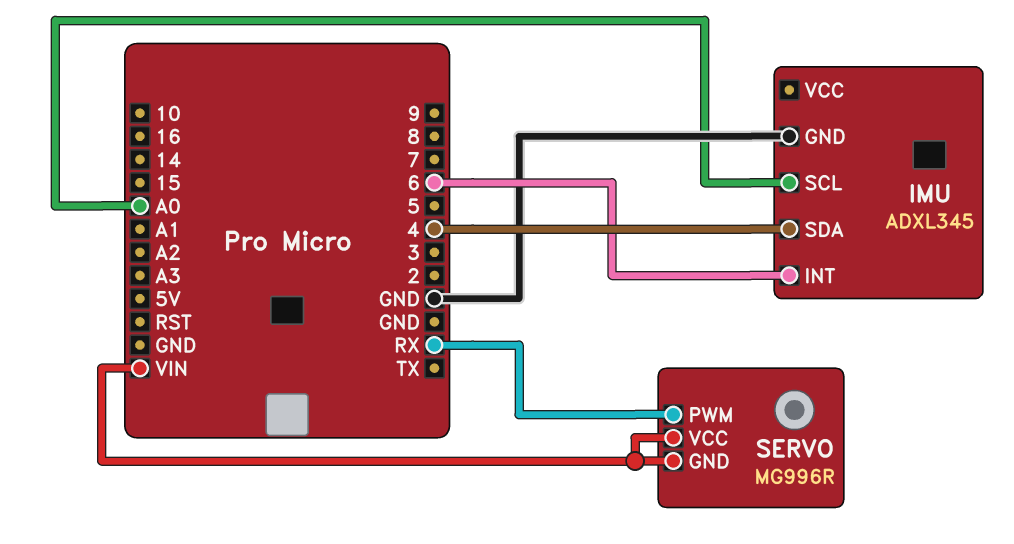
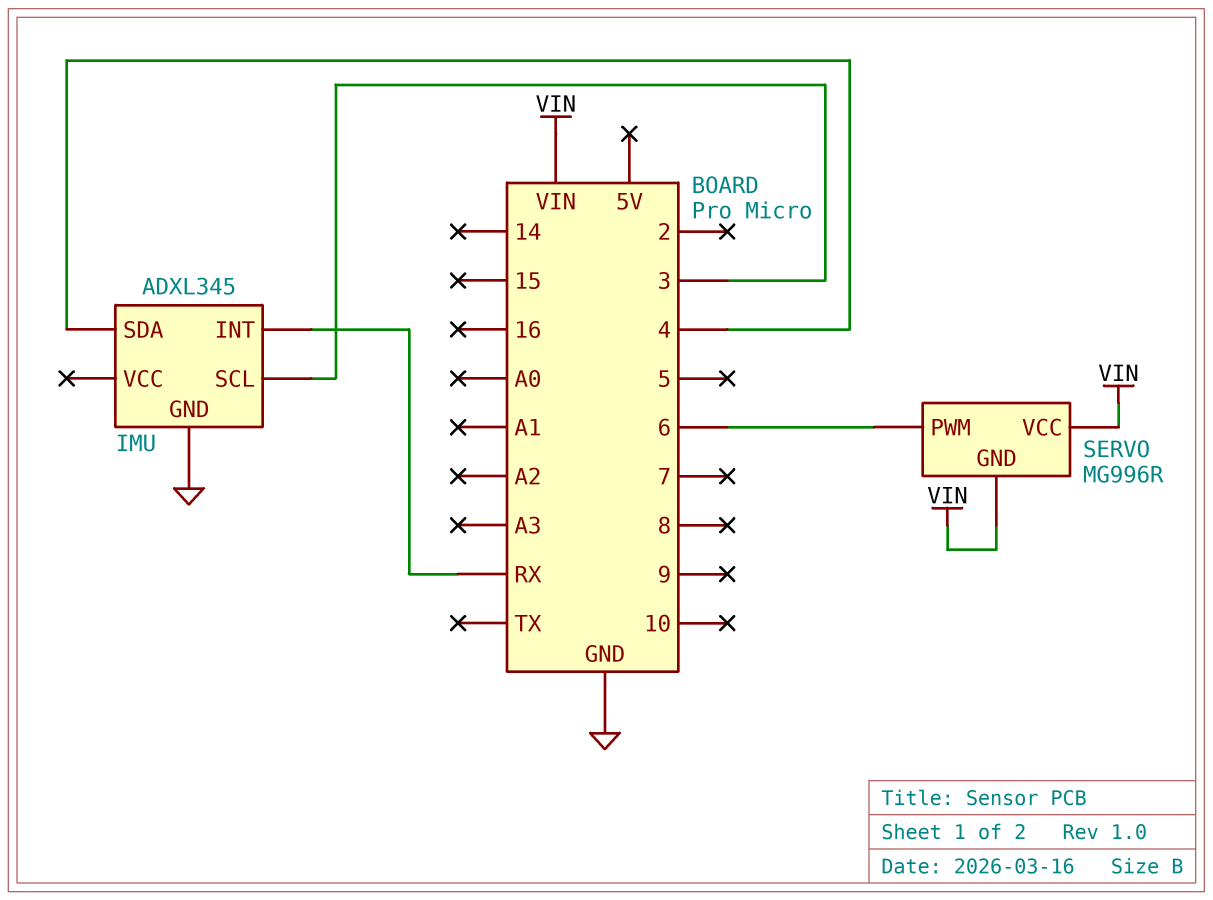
IMU pin INT: 6 -> RX
IMU pin SCL: A0 -> 3
SERVO pin PWM: RX -> 6

